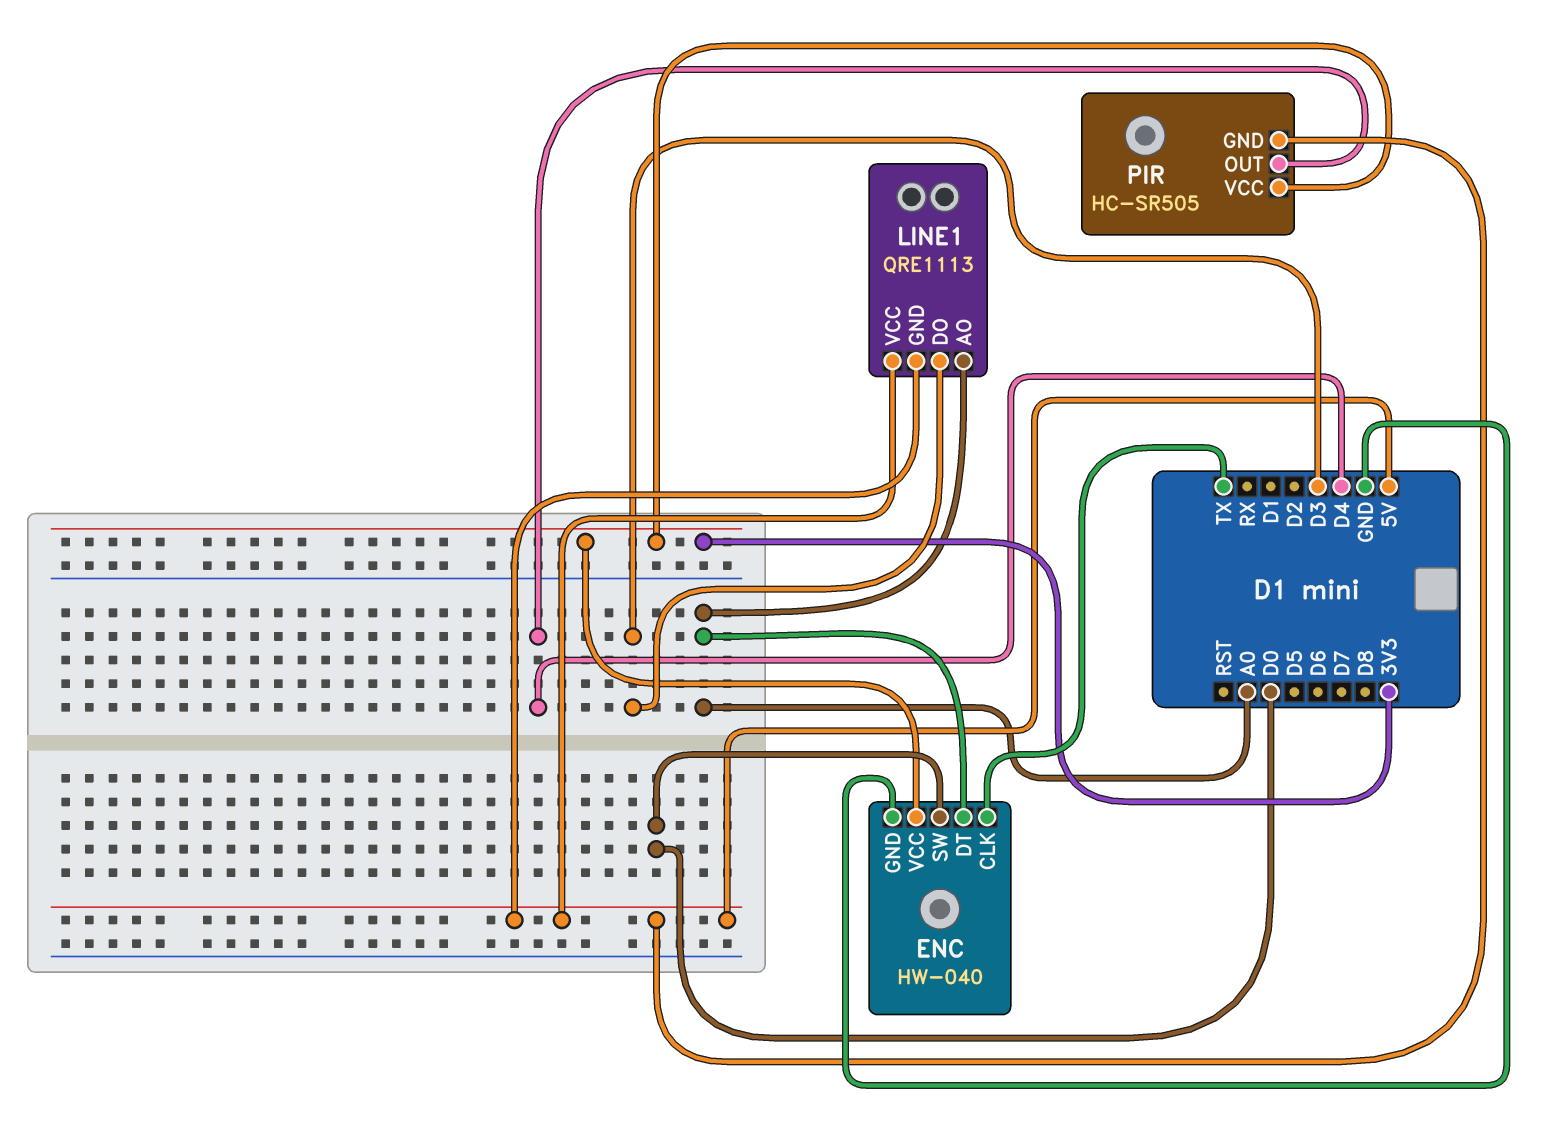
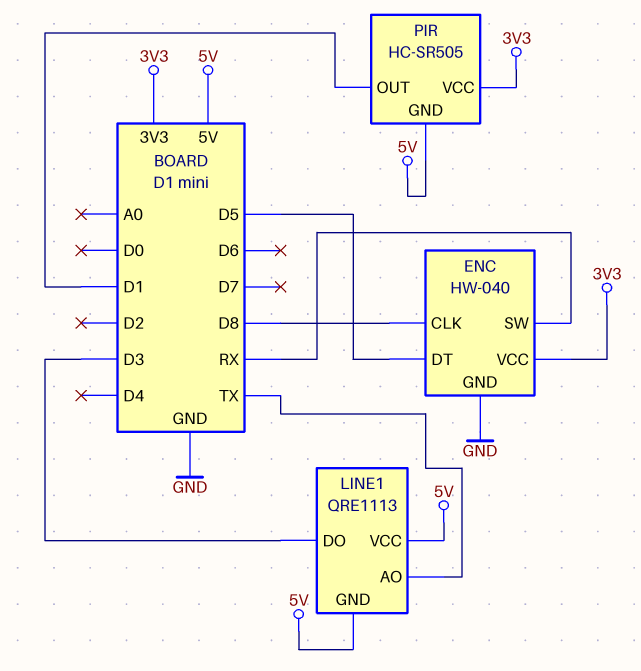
ENC pin CLK: TX -> D8
ENC pin DT: A0 -> D5
ENC pin SW: D0 -> RX
LINE1 pin AO: A0 -> TX
PIR pin OUT: D4 -> D1

